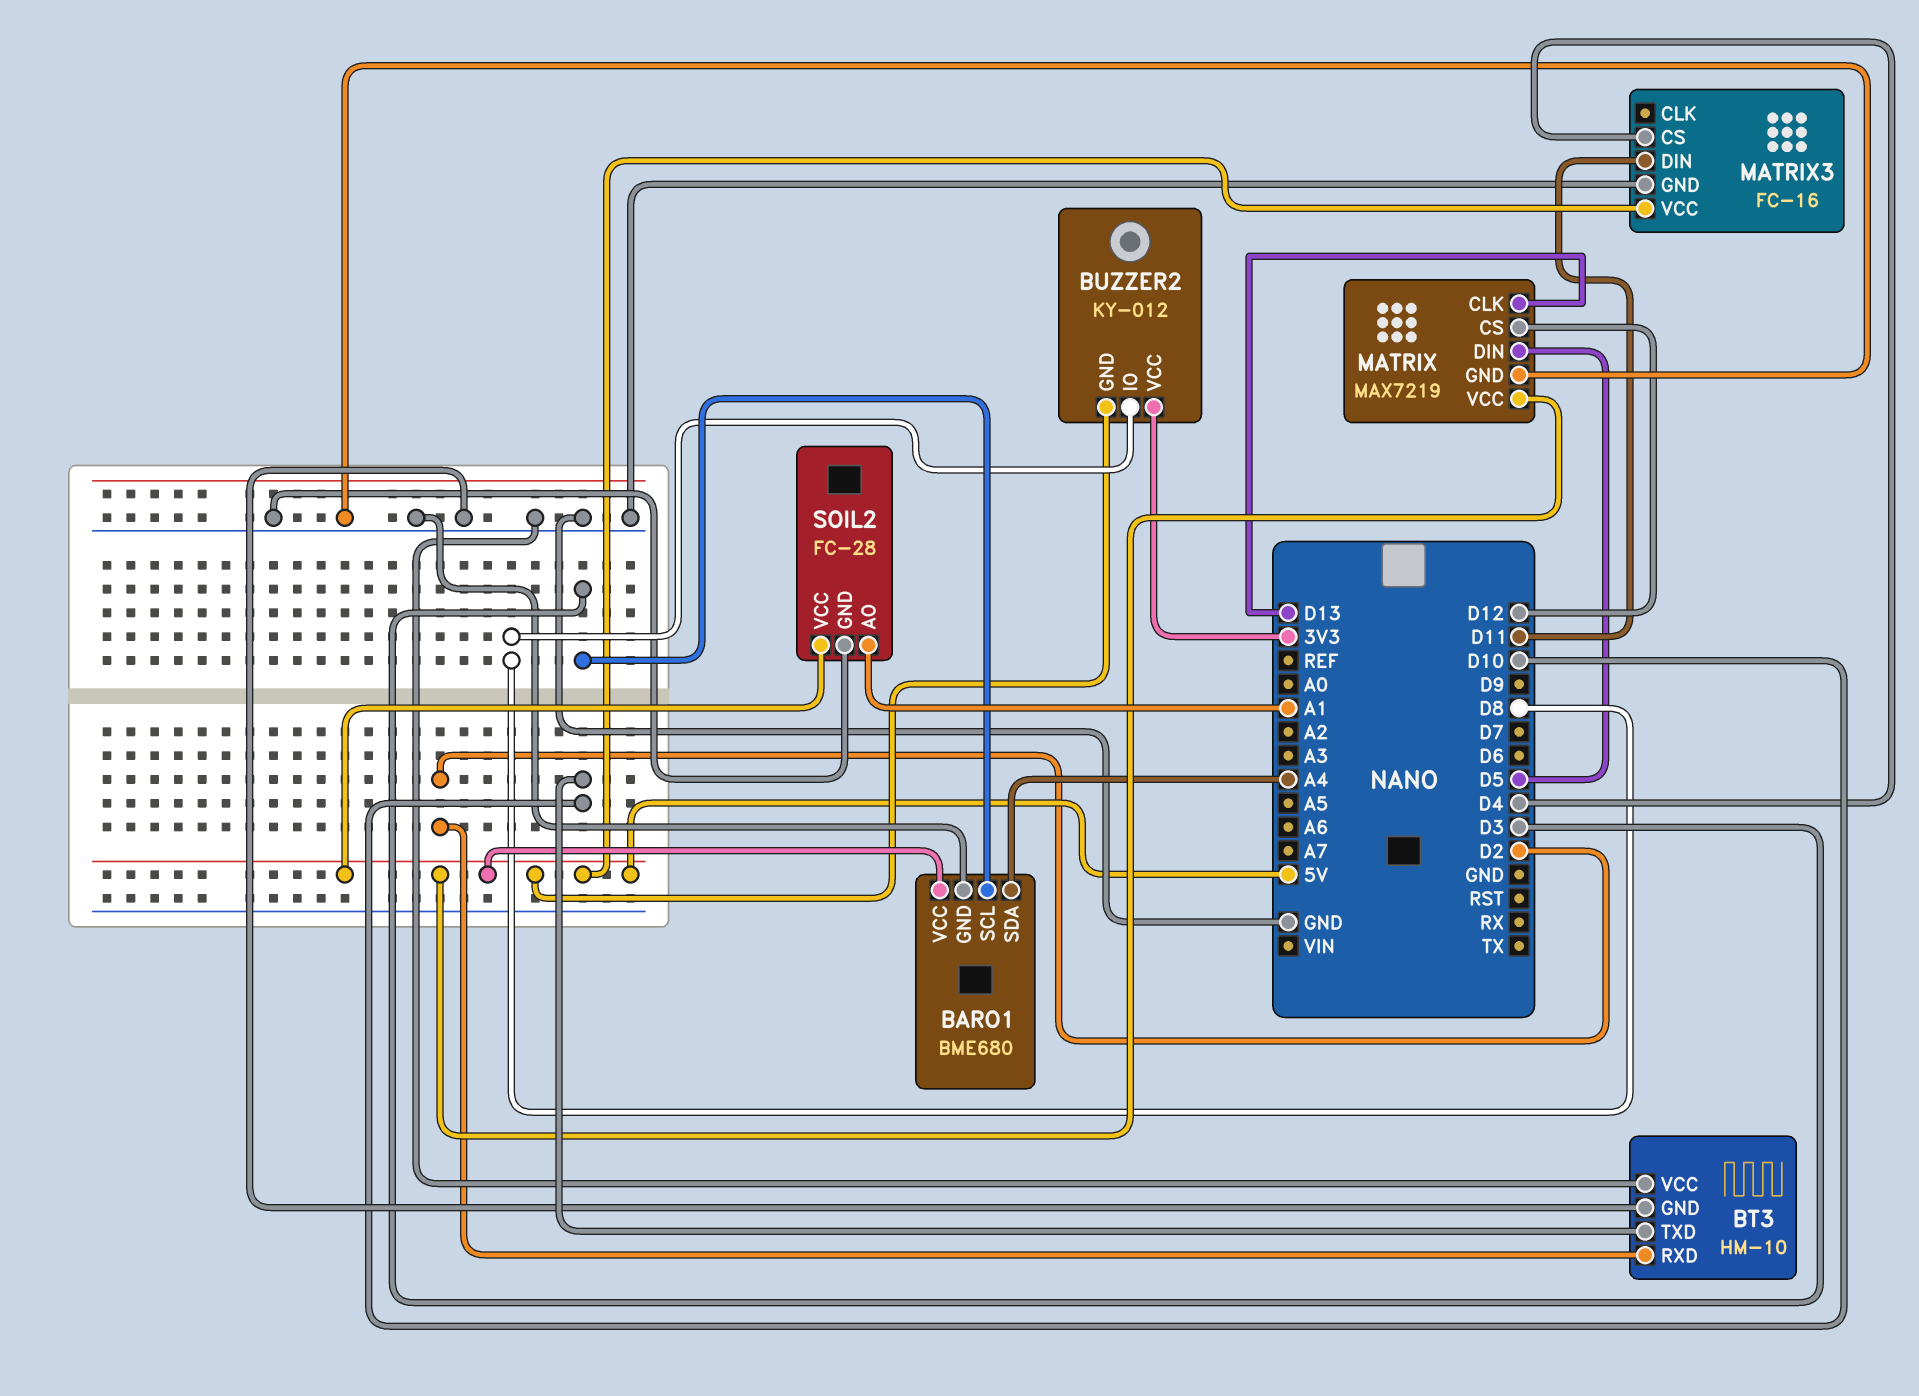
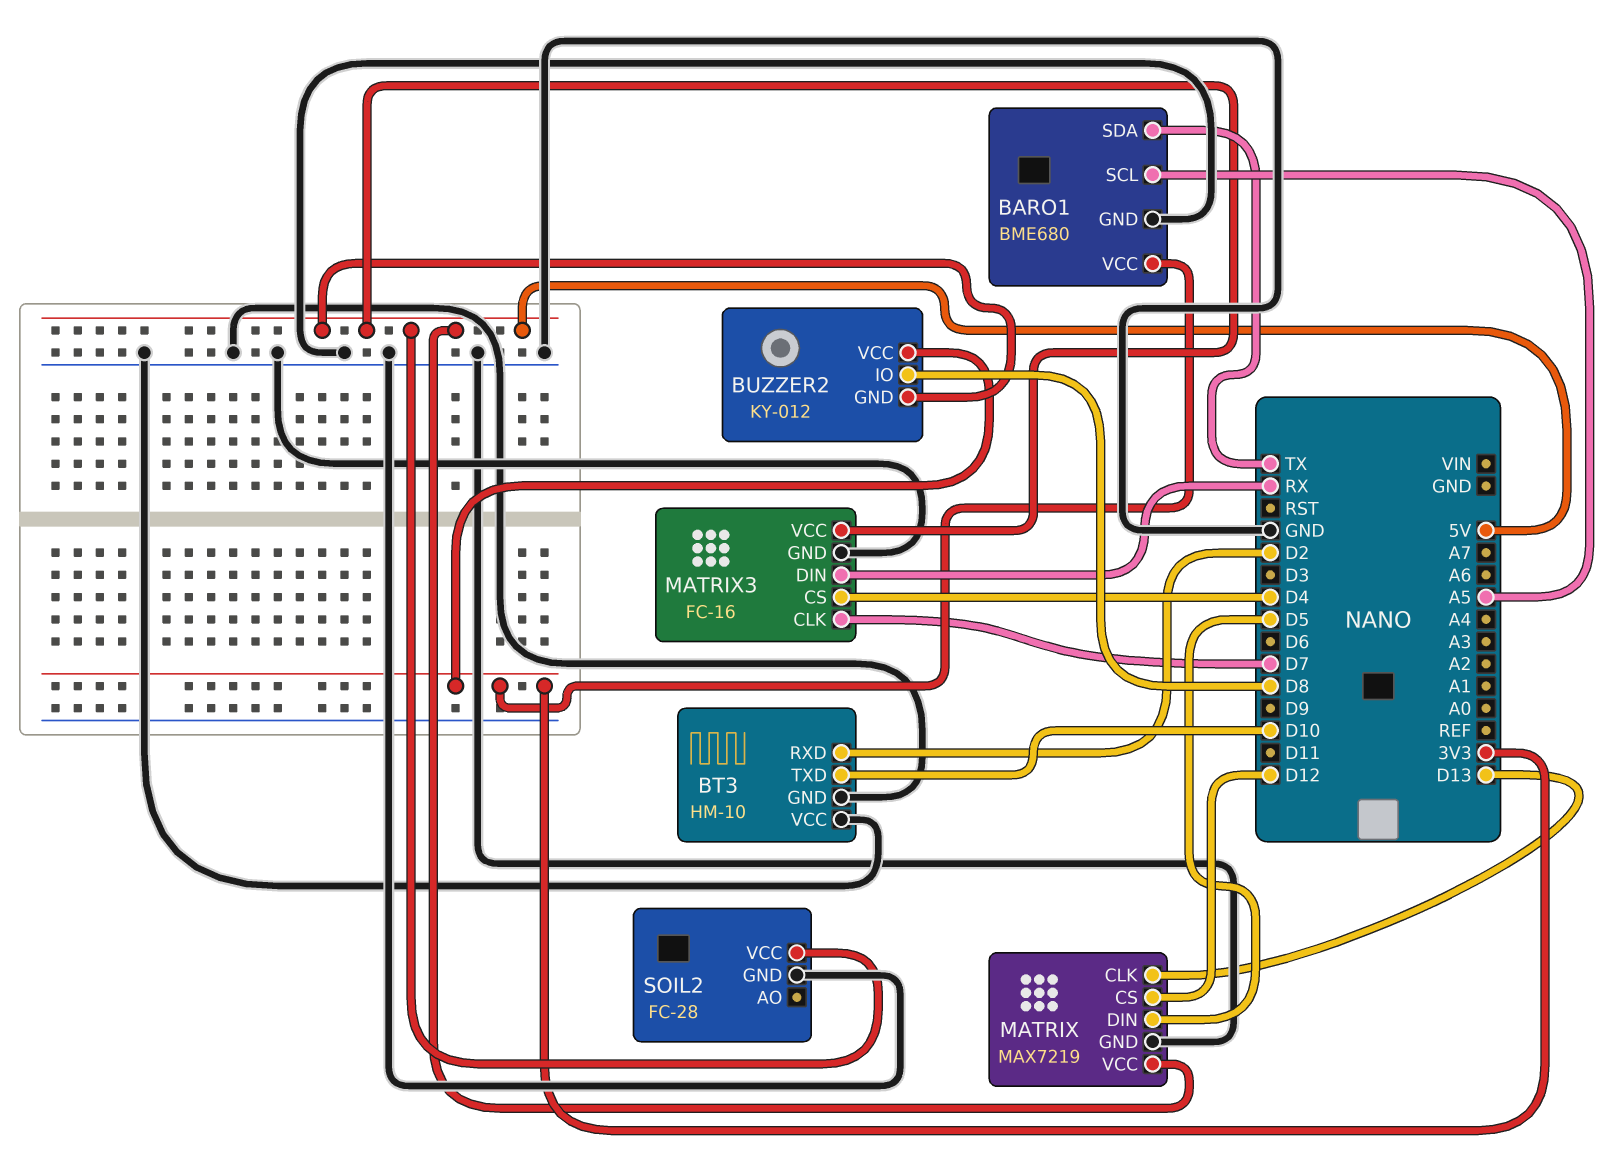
BARO1 pin SCL: D3 -> A5
BARO1 pin SDA: A4 -> TX
BARO1 pin VCC: 5V -> 3V3
MATRIX3 pin CLK: none -> D7
MATRIX3 pin DIN: D11 -> RX
SOIL2 pin AO: A1 -> none

